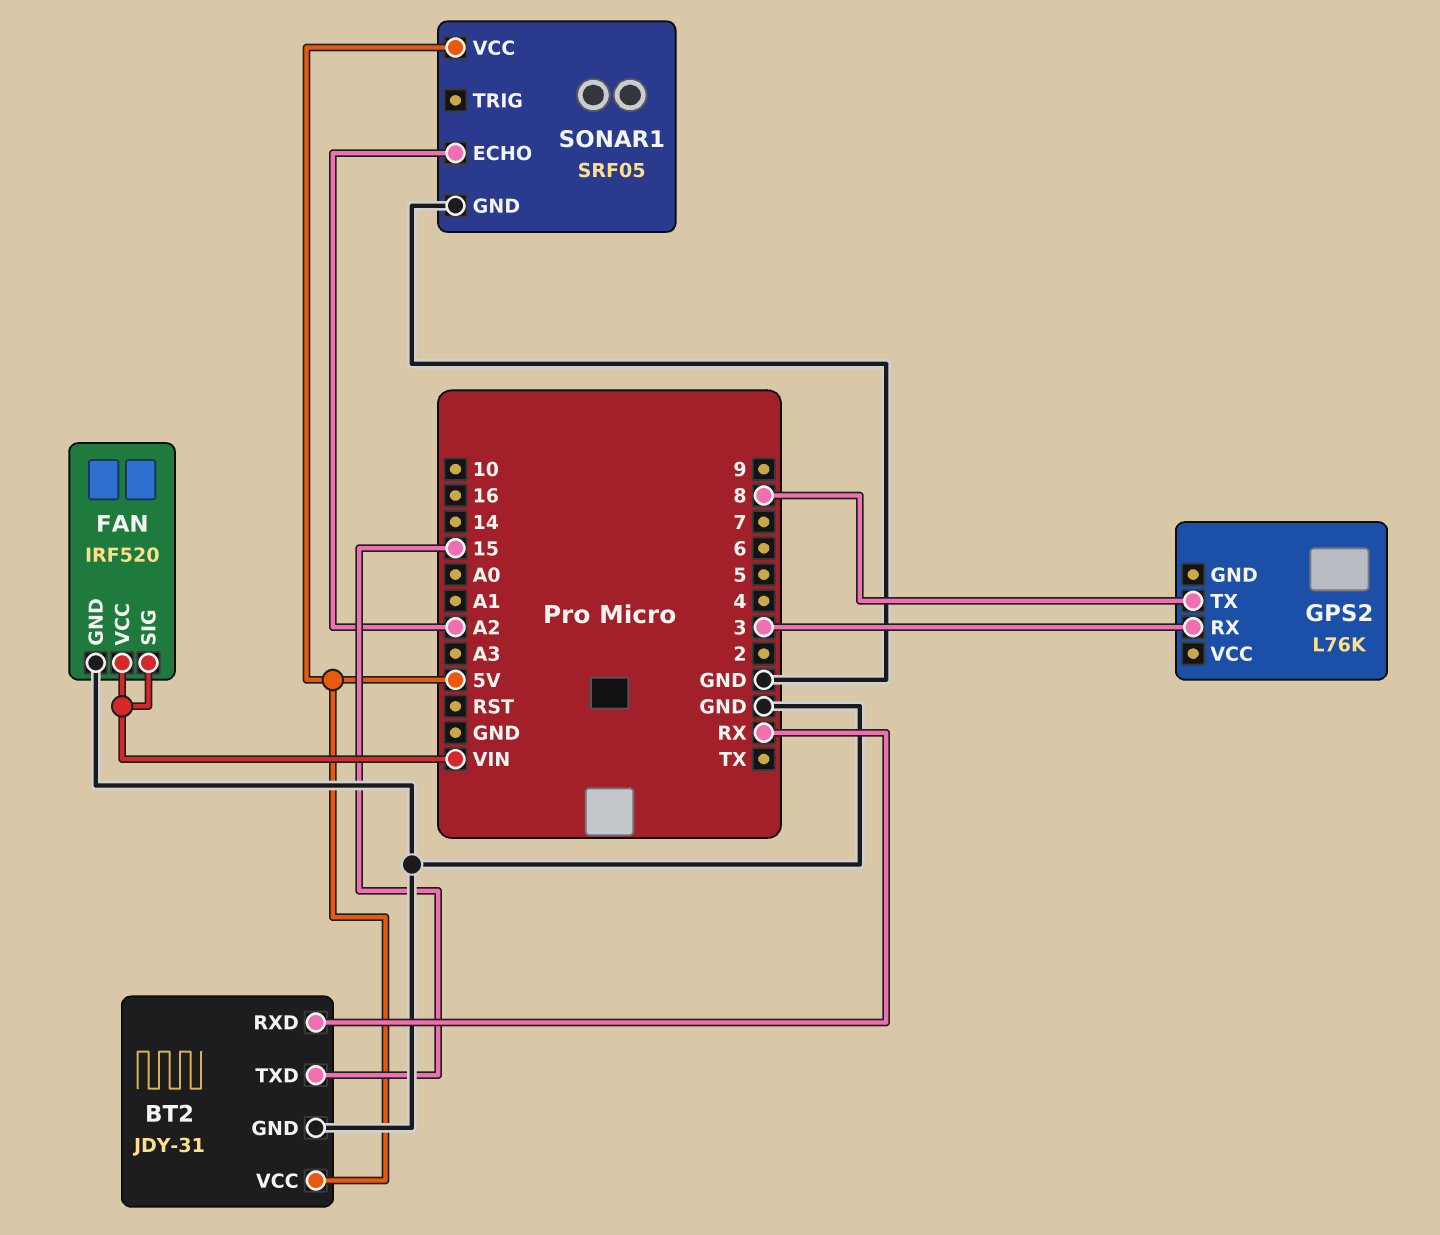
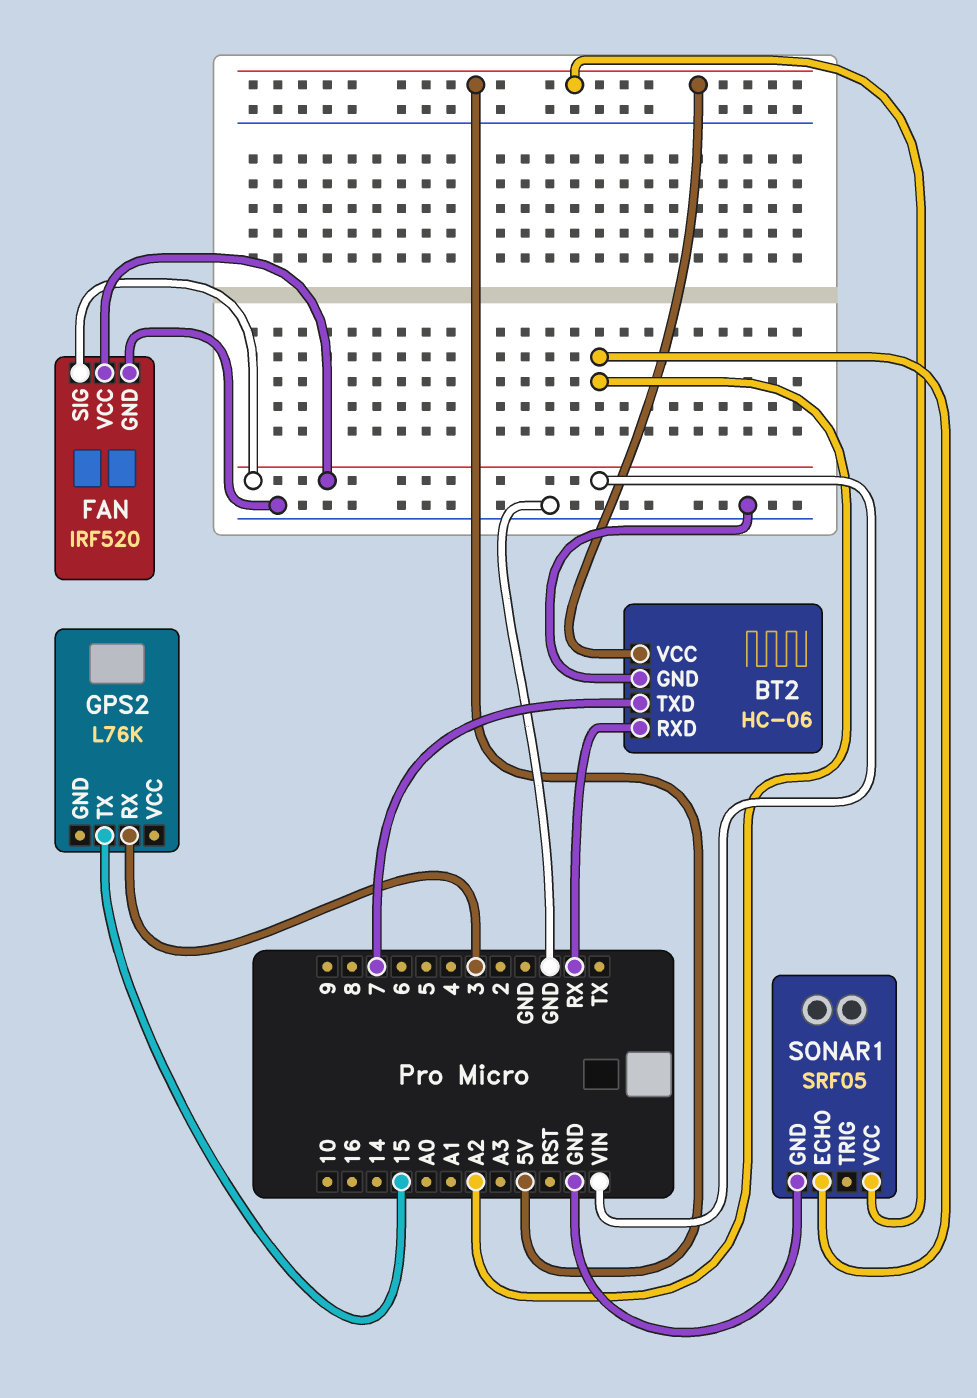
BT2: JDY-31 -> HC-06
BT2 pin TXD: 15 -> 7
GPS2 pin TX: 8 -> 15

